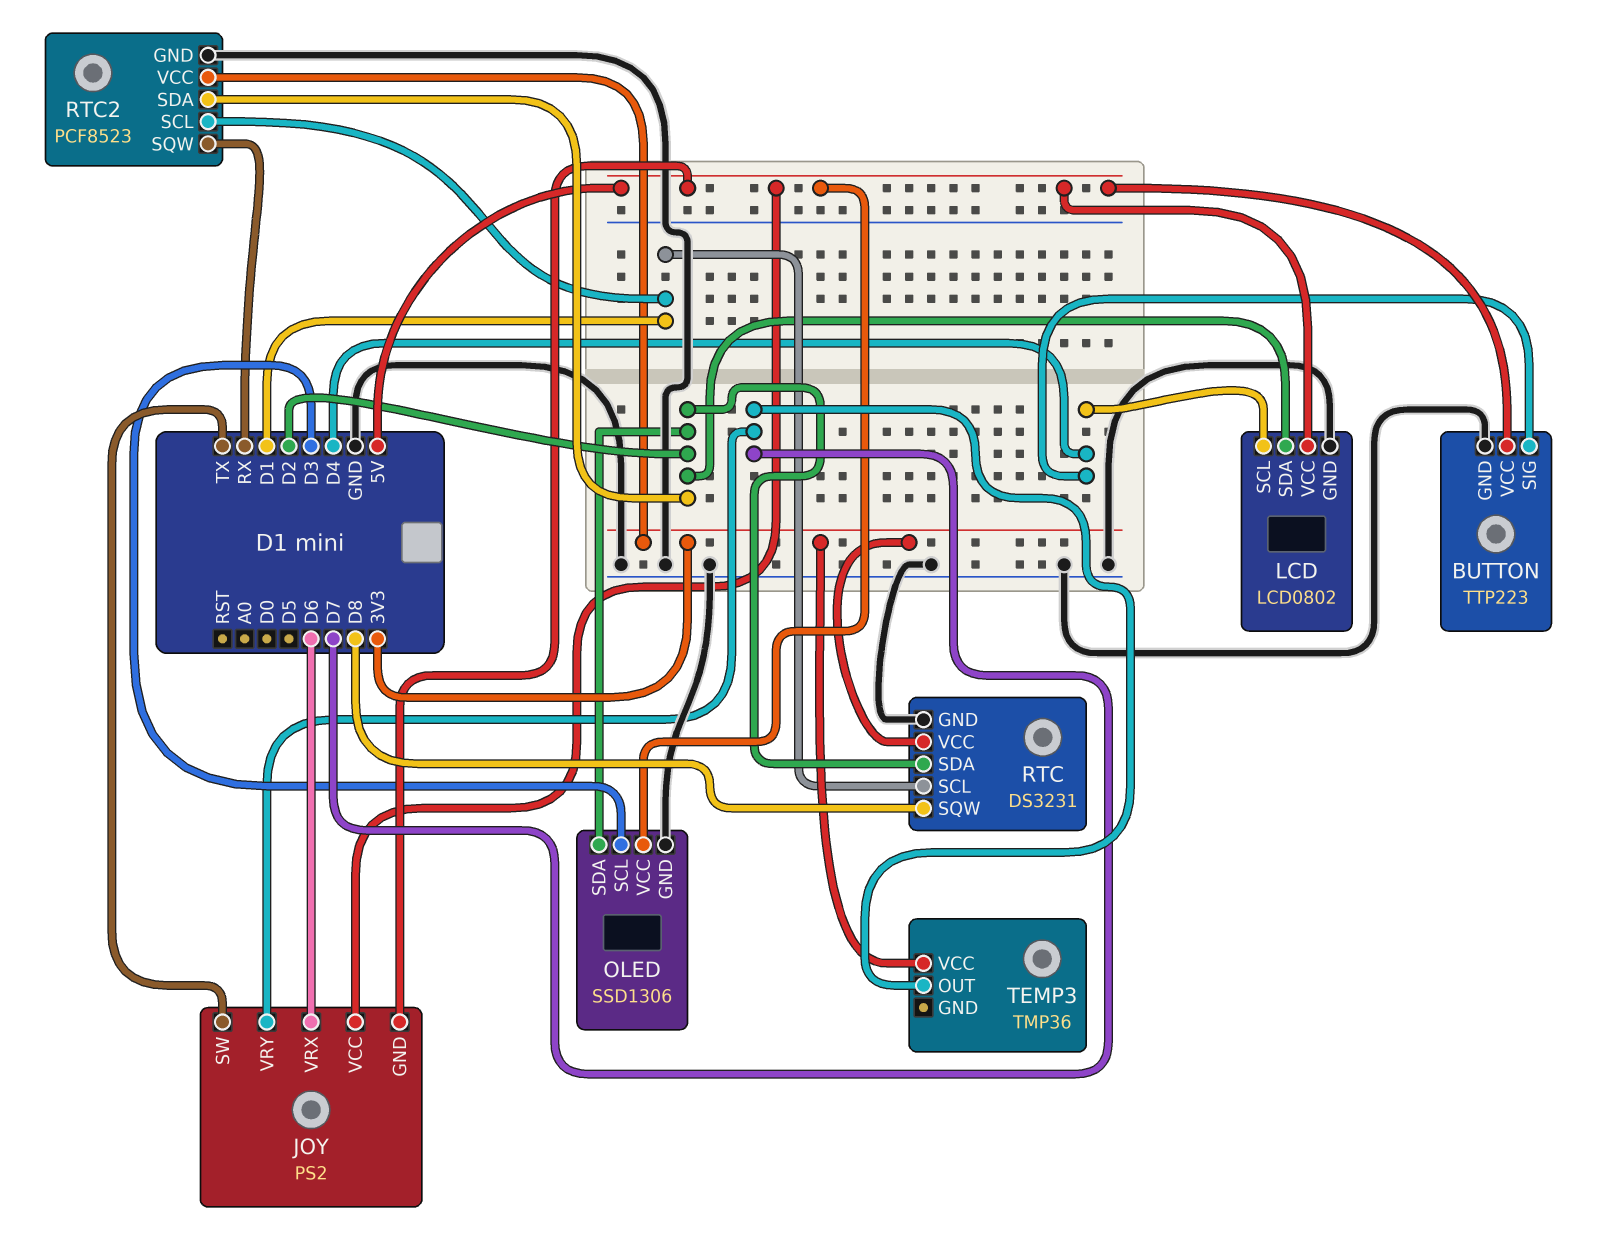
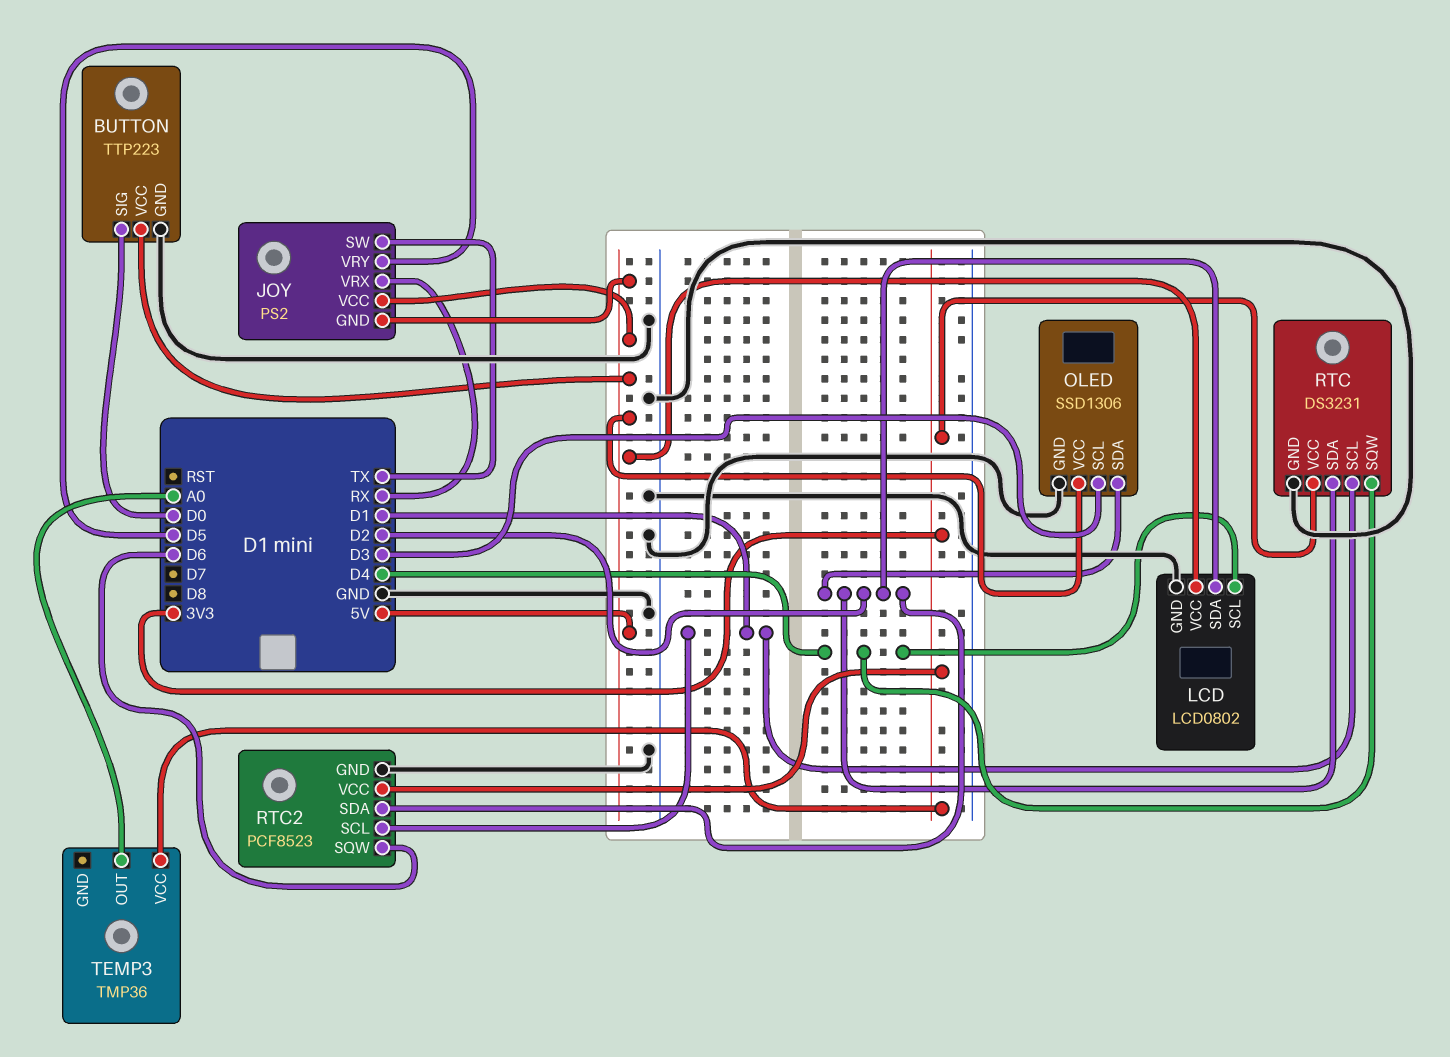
BUTTON pin SIG: D4 -> D0
JOY pin VRX: D6 -> RX
JOY pin VRY: D7 -> D5
RTC pin SQW: D8 -> D4
RTC2 pin SQW: RX -> D6
TEMP3 pin OUT: D7 -> A0

